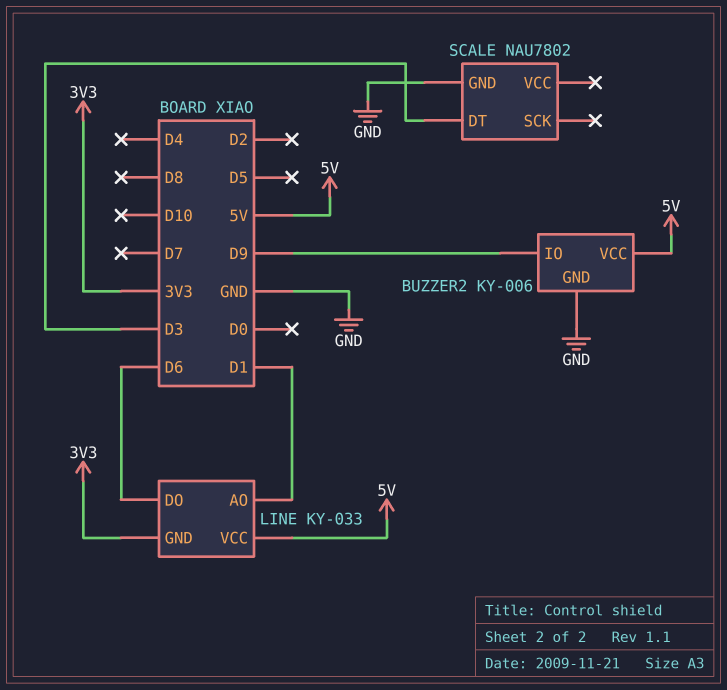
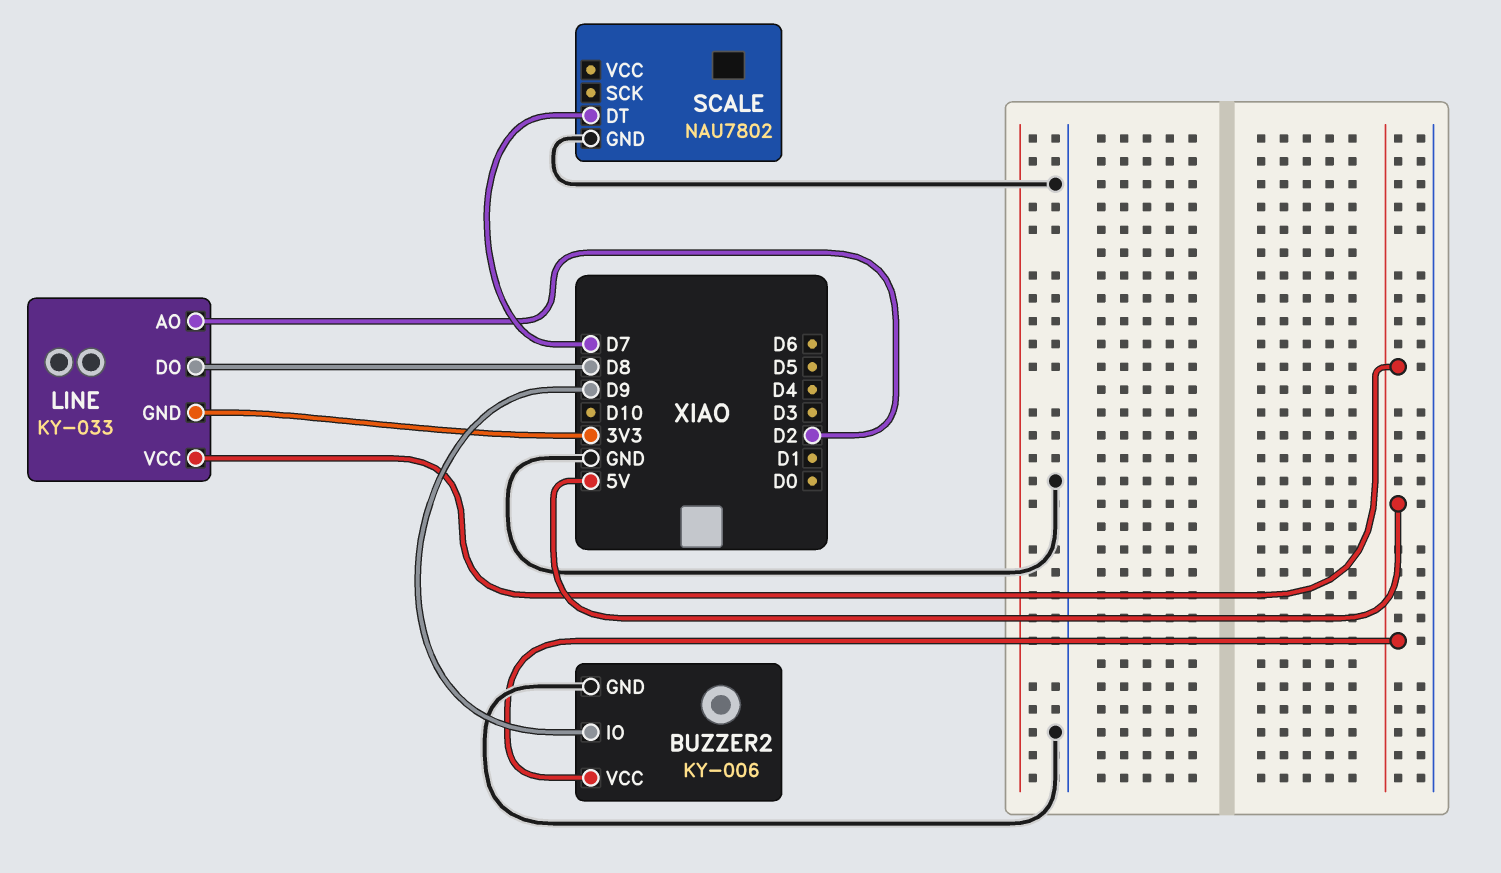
LINE pin AO: D1 -> D2
LINE pin DO: D6 -> D8
SCALE pin DT: D3 -> D7

